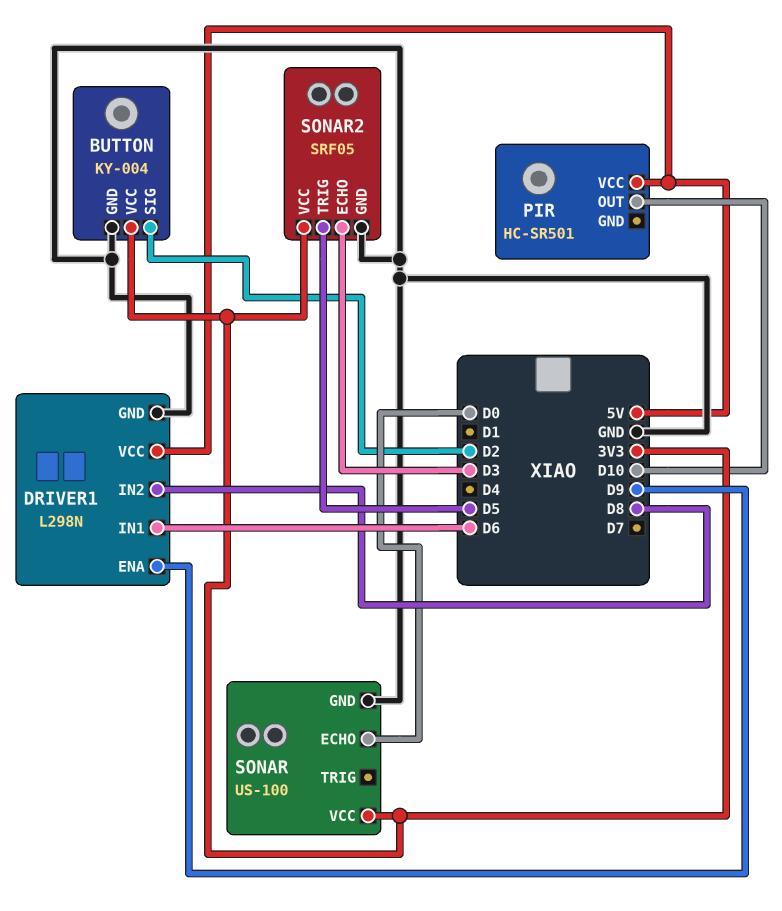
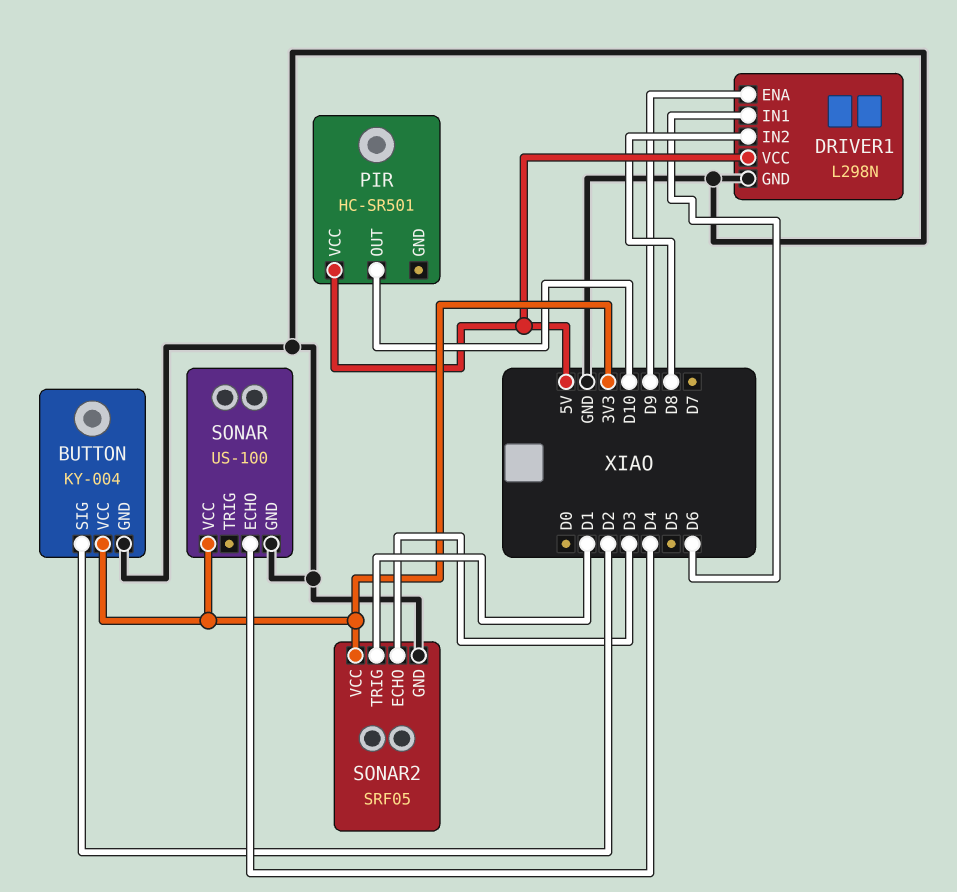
SONAR pin ECHO: D0 -> D4
SONAR2 pin TRIG: D5 -> D1

